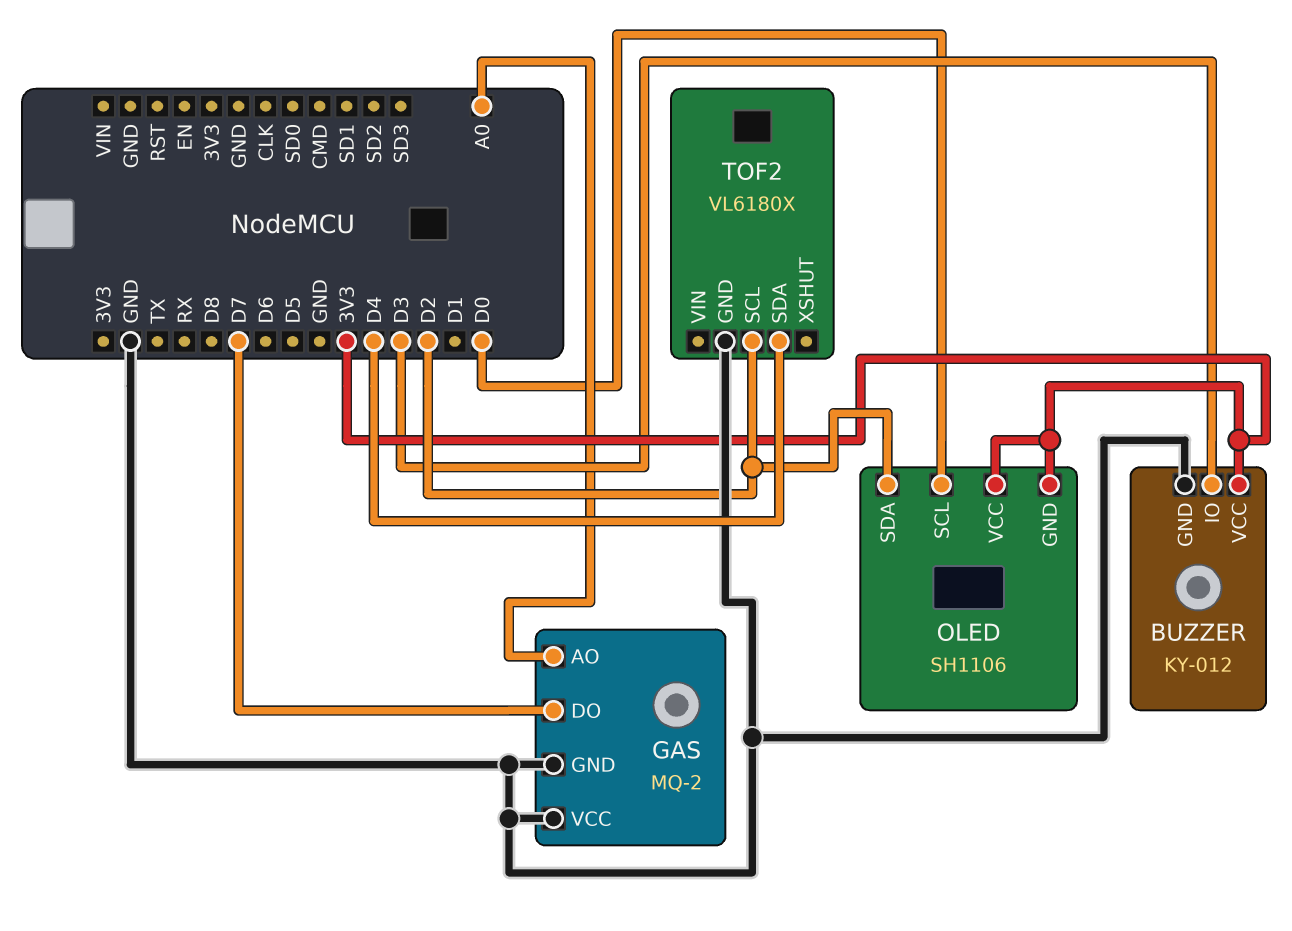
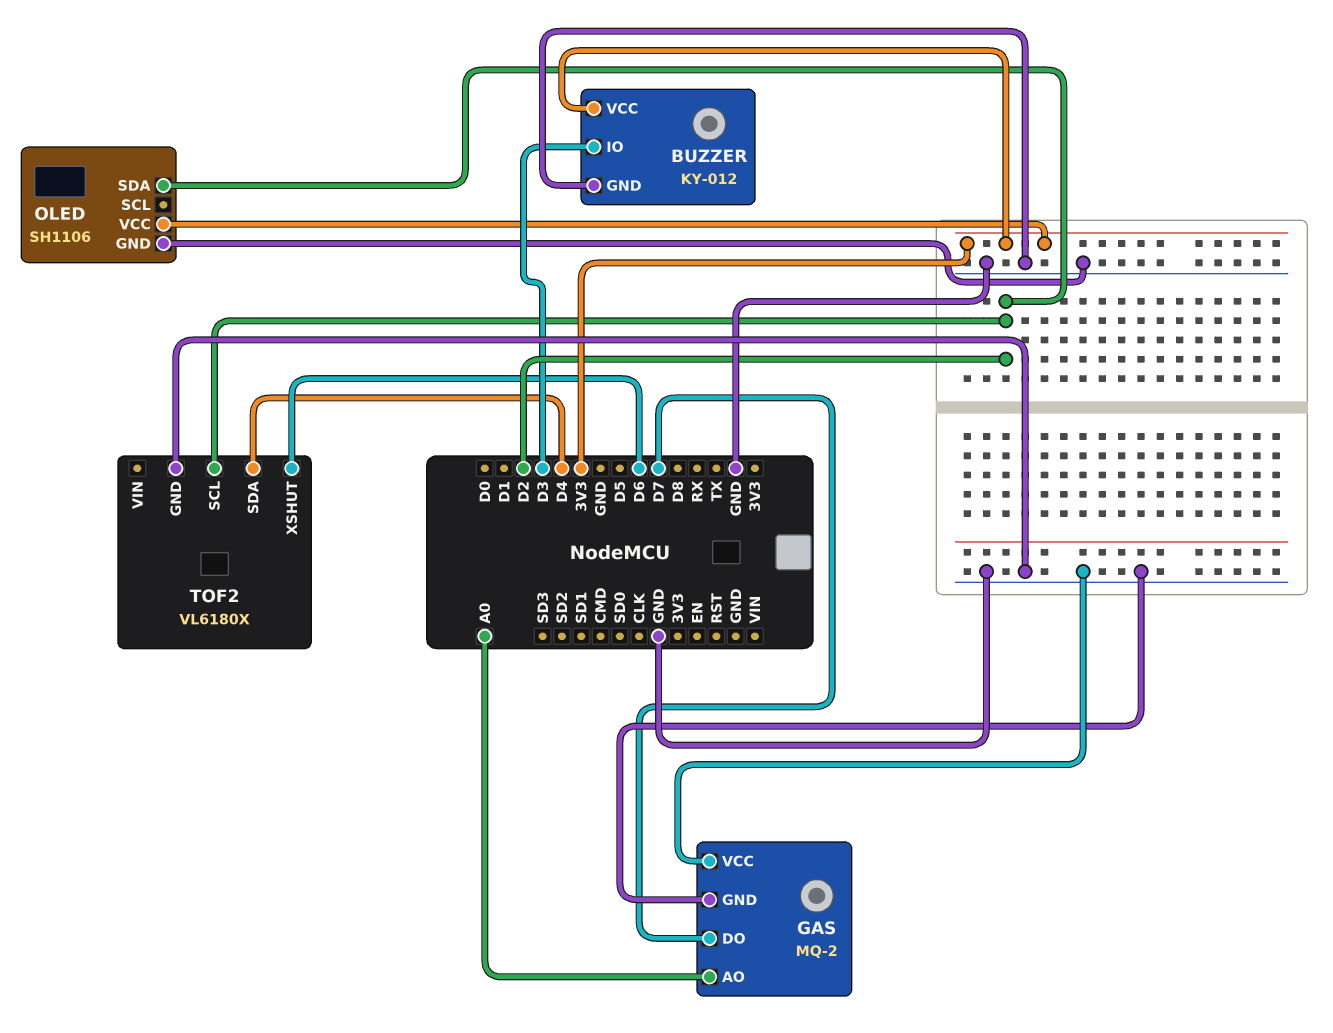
OLED pin GND: 3V3 -> GND
OLED pin SCL: D0 -> none
TOF2 pin XSHUT: none -> D6

